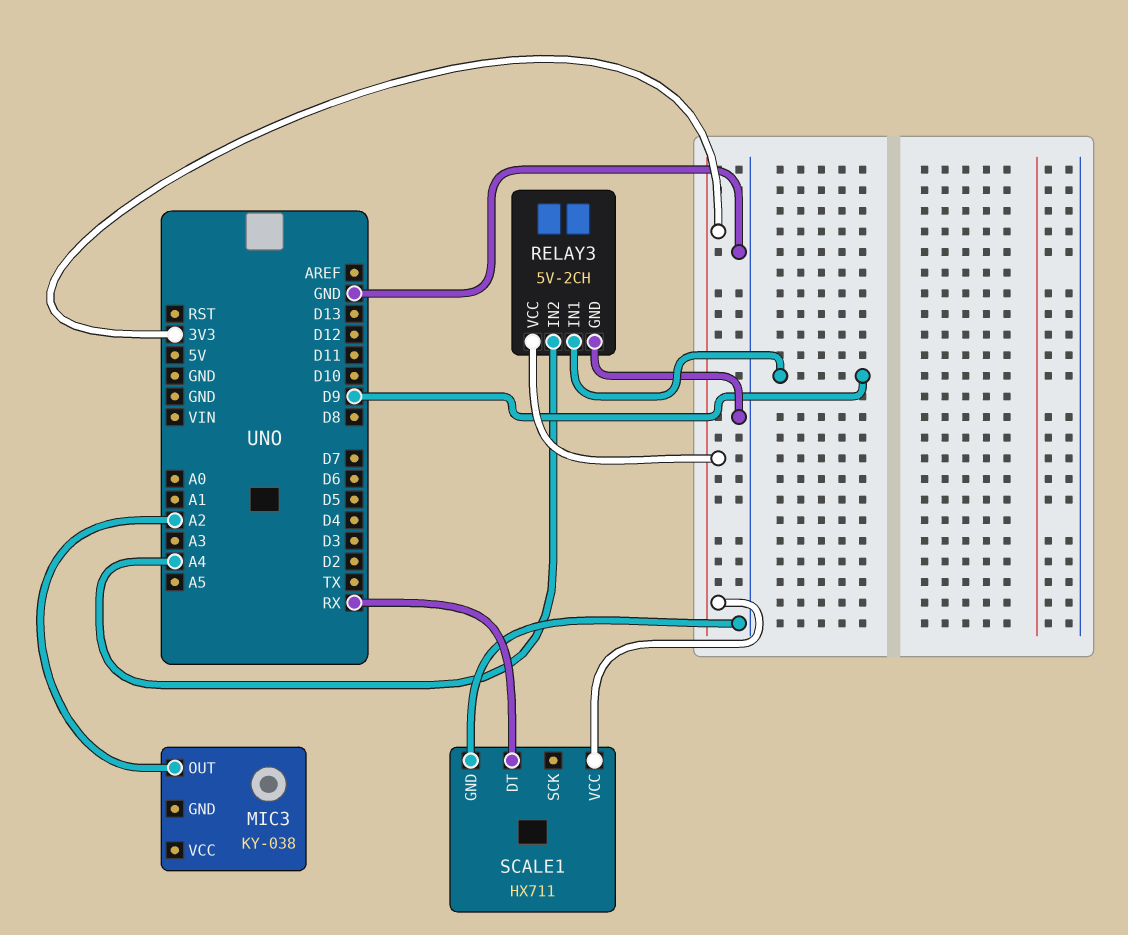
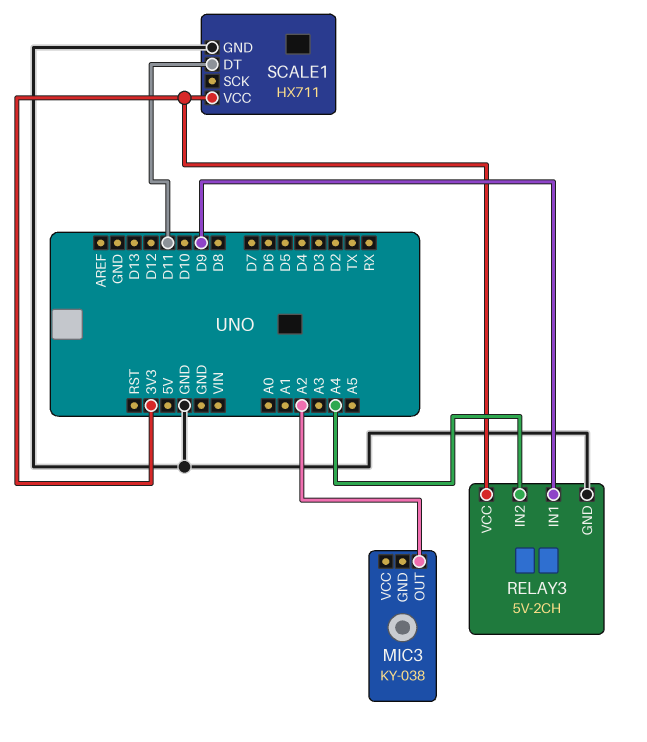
SCALE1 pin DT: RX -> D11

